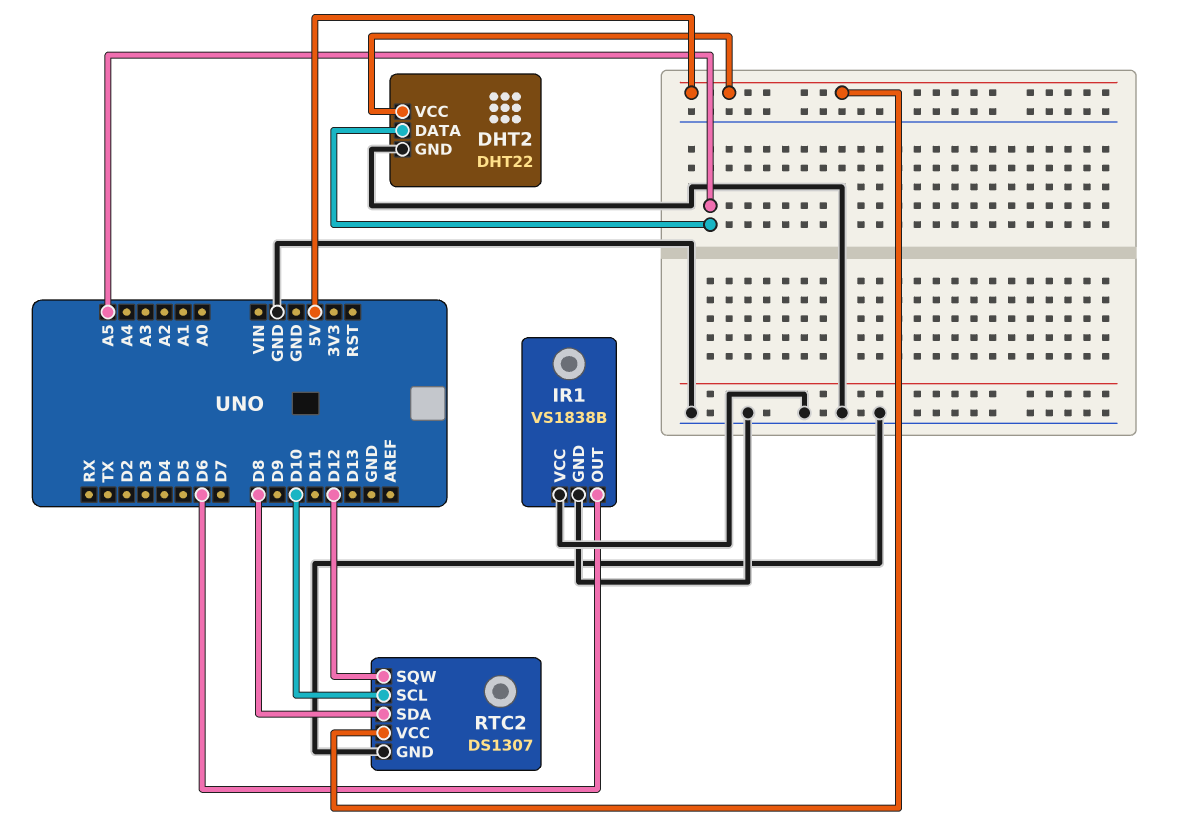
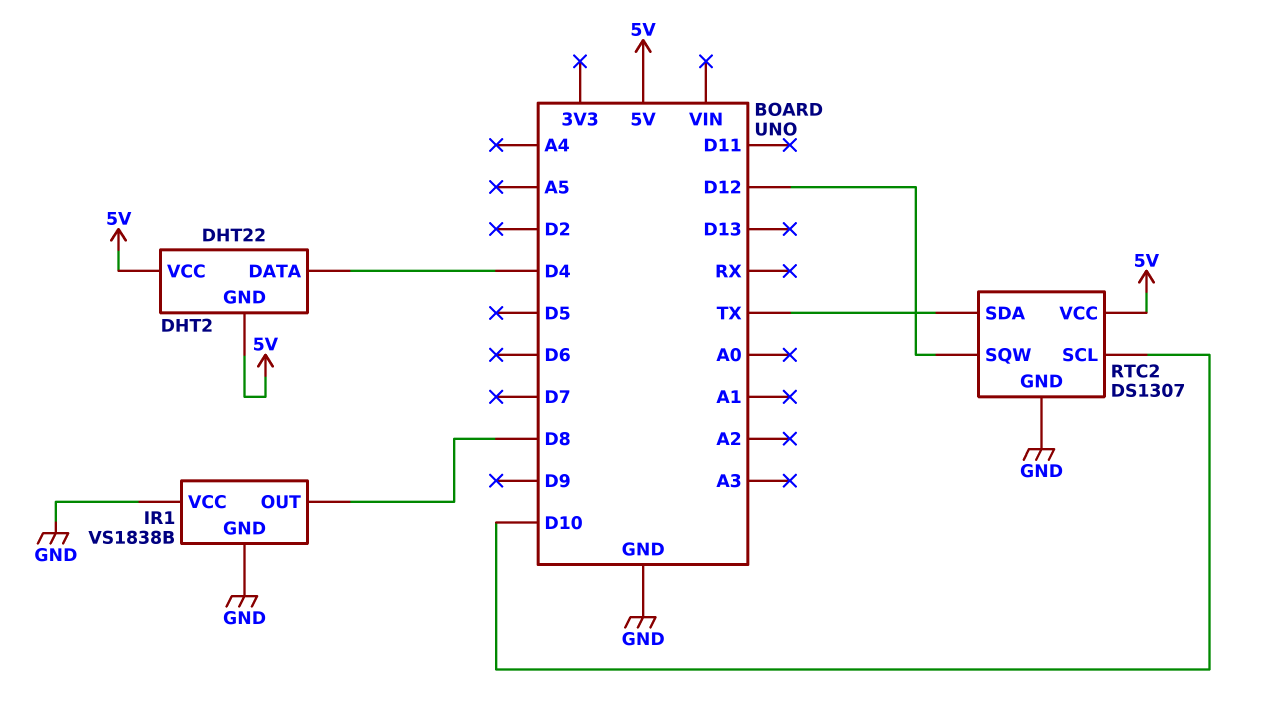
DHT2 pin DATA: A5 -> D4
DHT2 pin GND: GND -> 5V
IR1 pin OUT: D6 -> D8
RTC2 pin SDA: D8 -> TX

